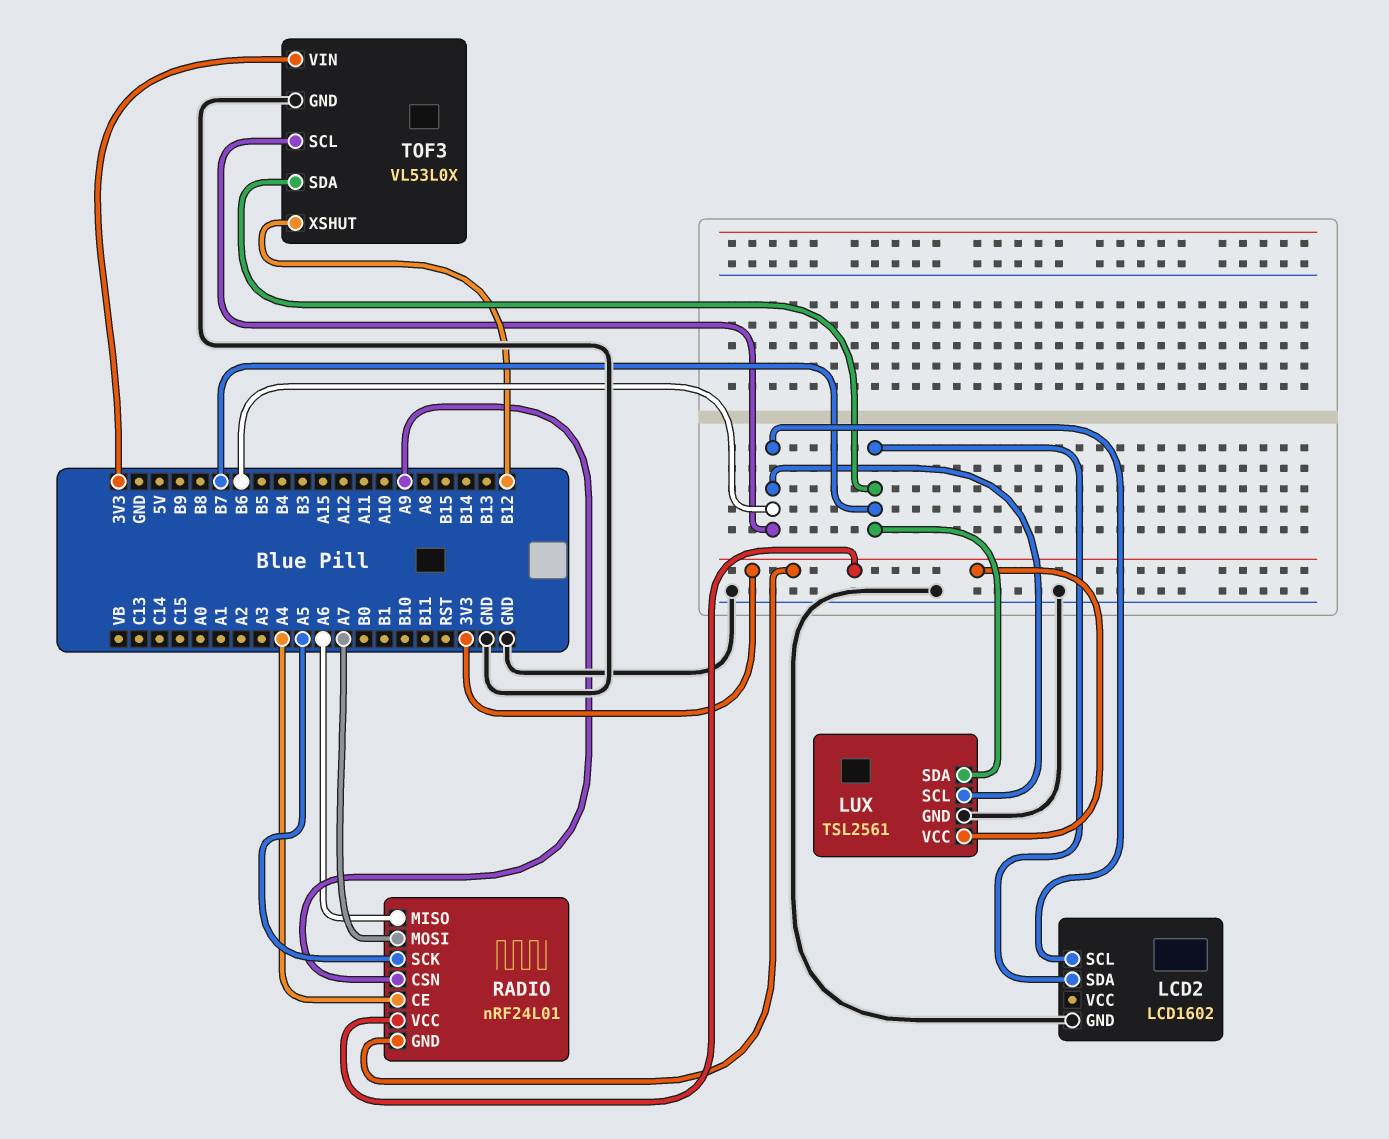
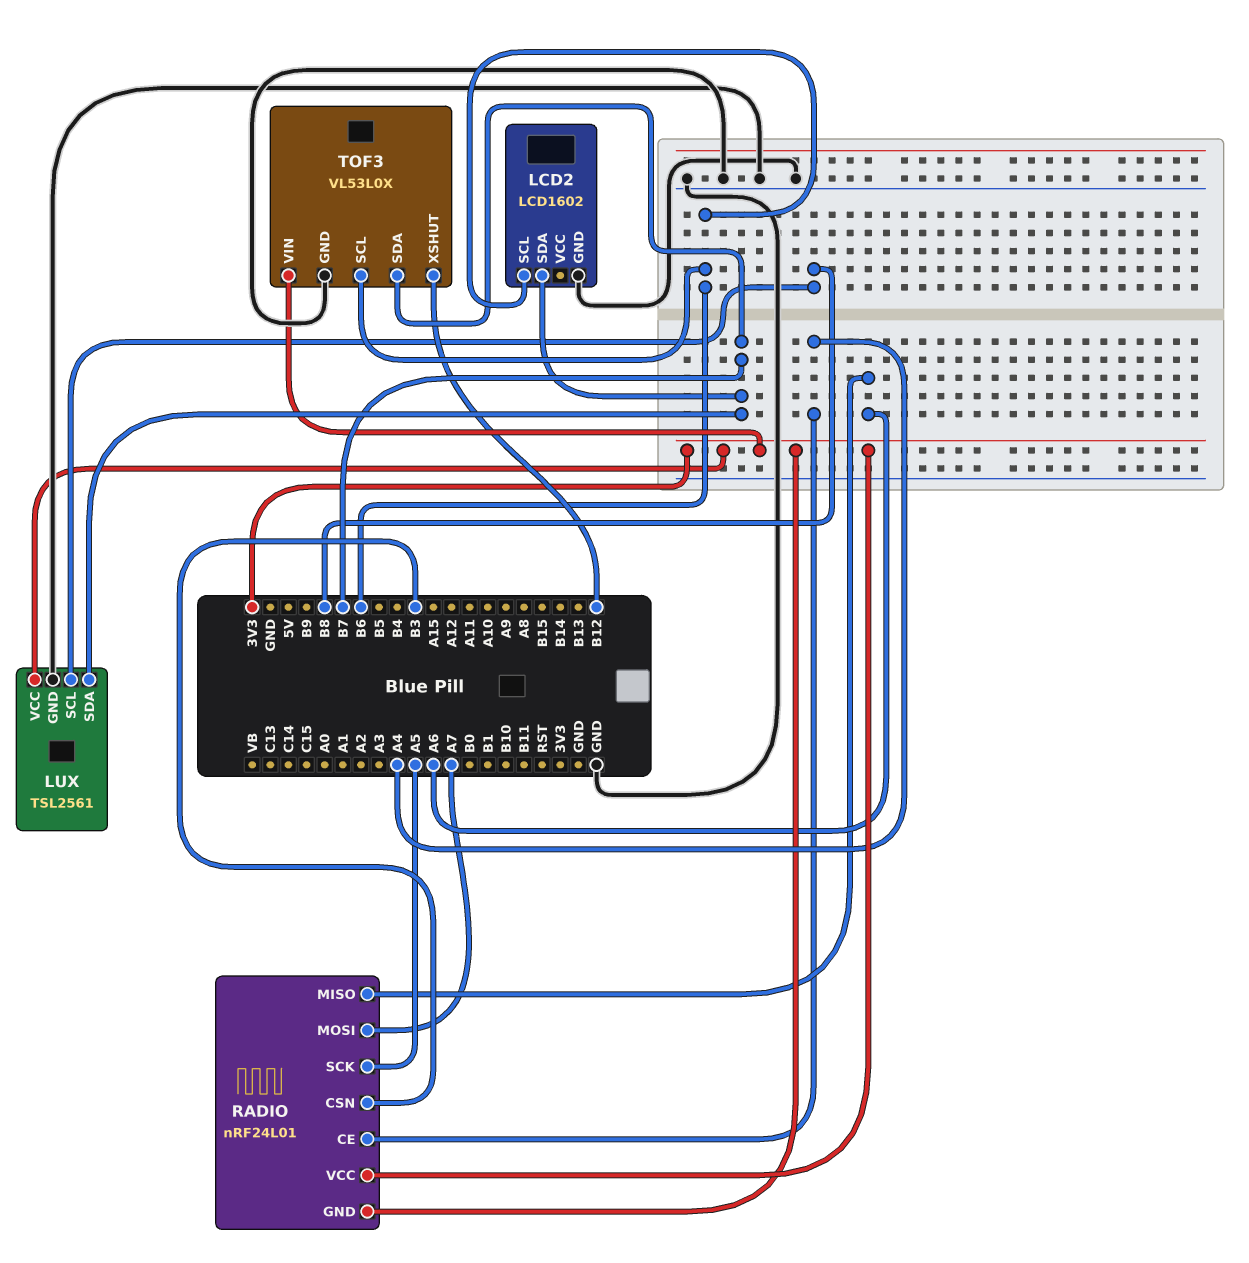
LUX pin SCL: B6 -> B8
RADIO pin CSN: A9 -> B3

